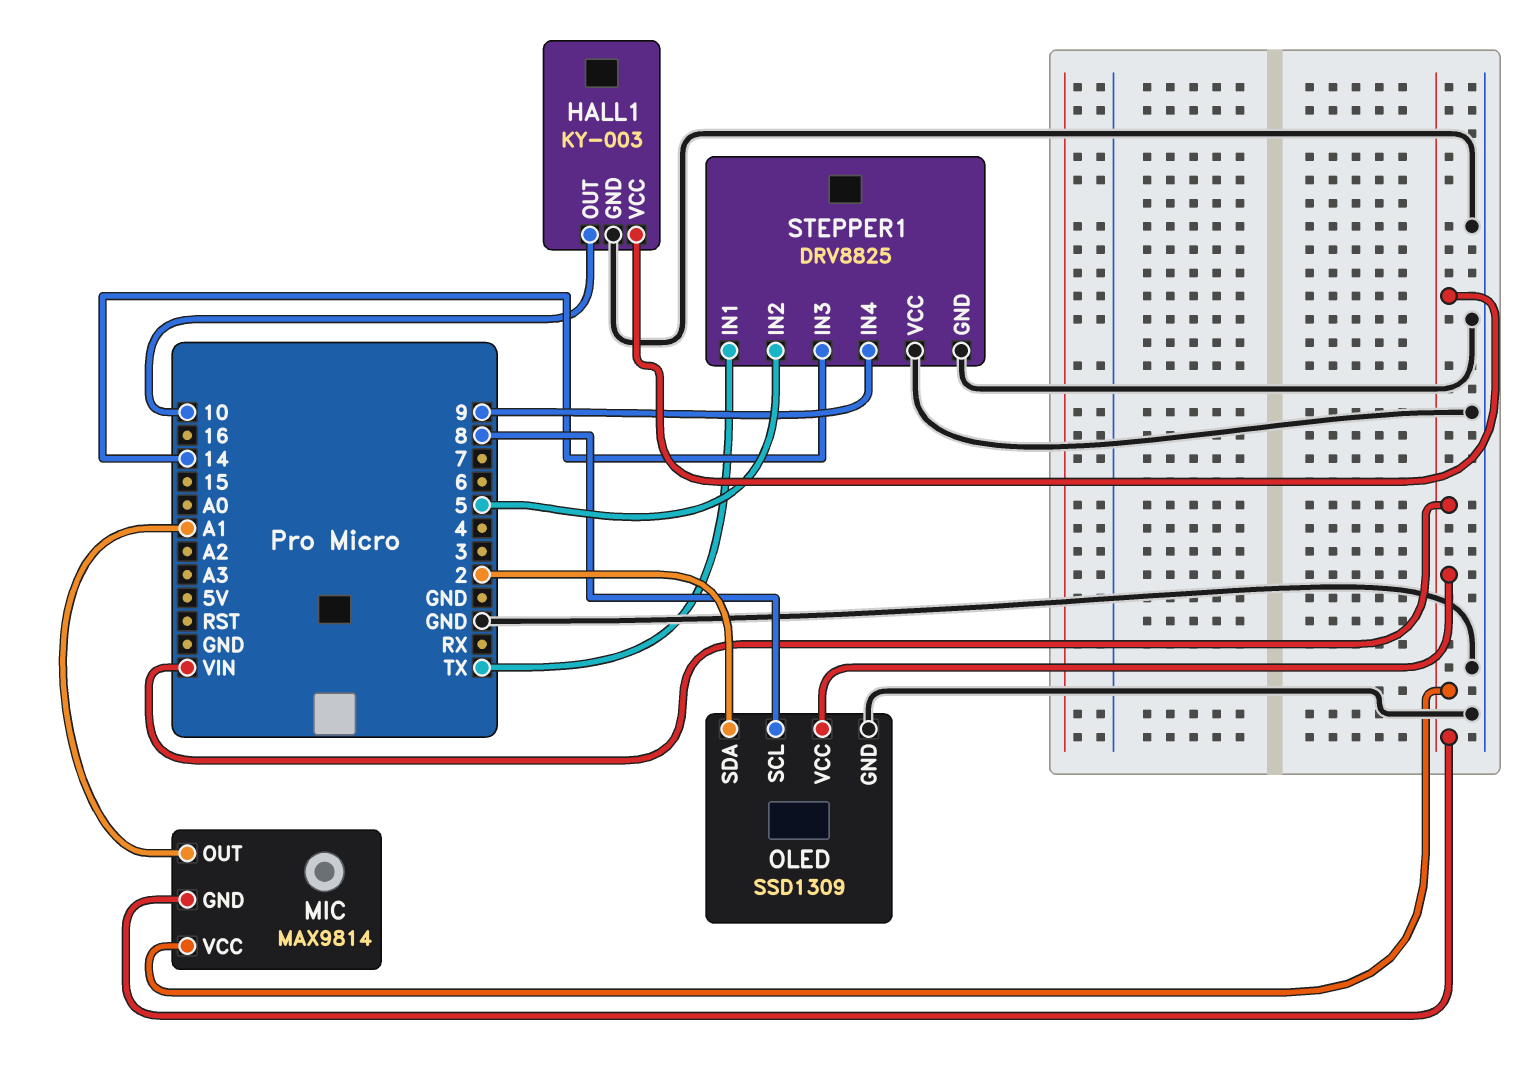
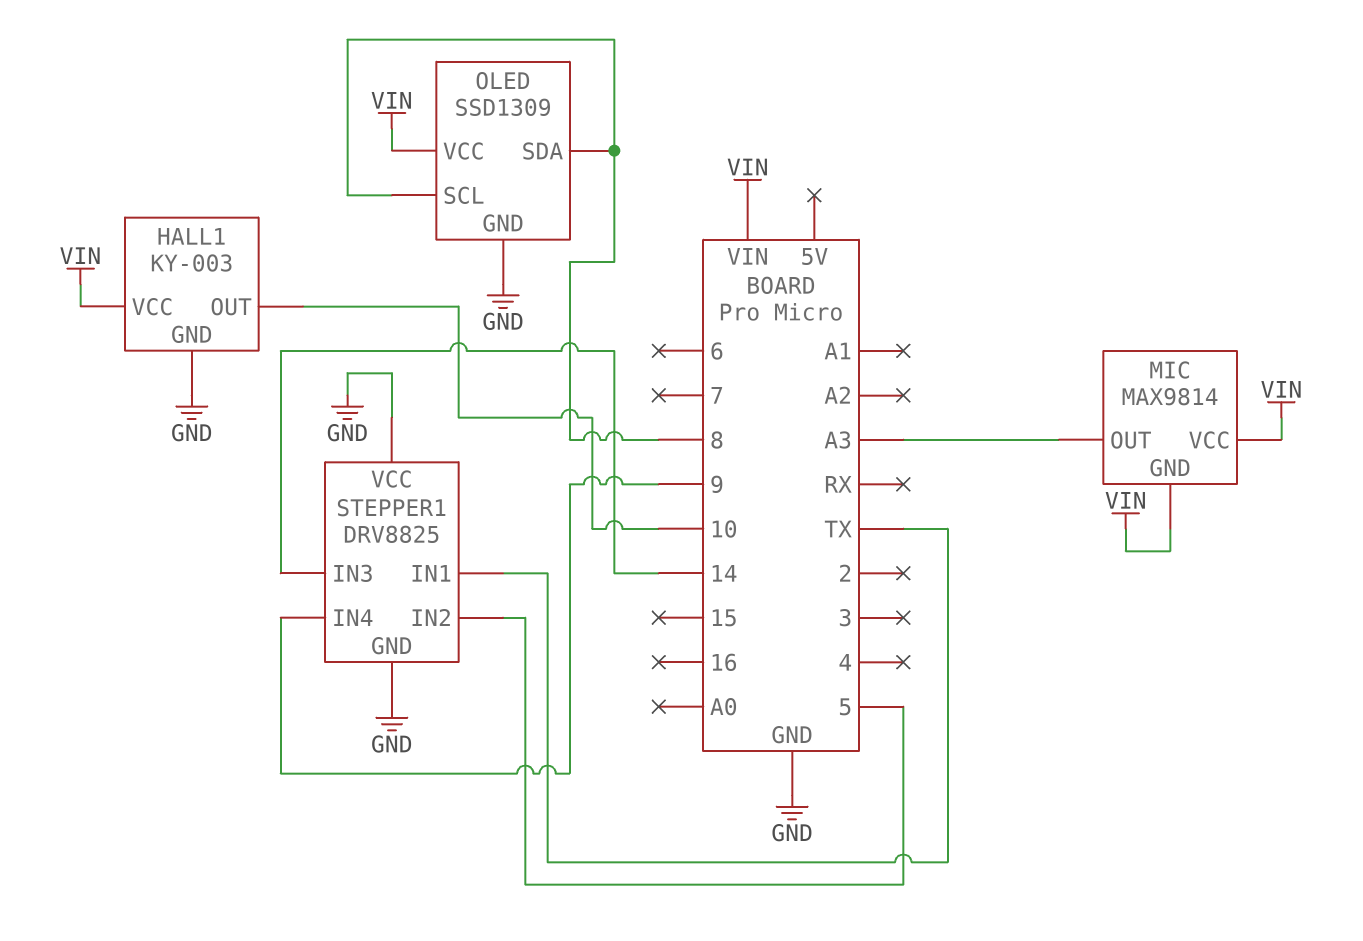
MIC pin OUT: A1 -> A3
OLED pin SDA: 2 -> 8

